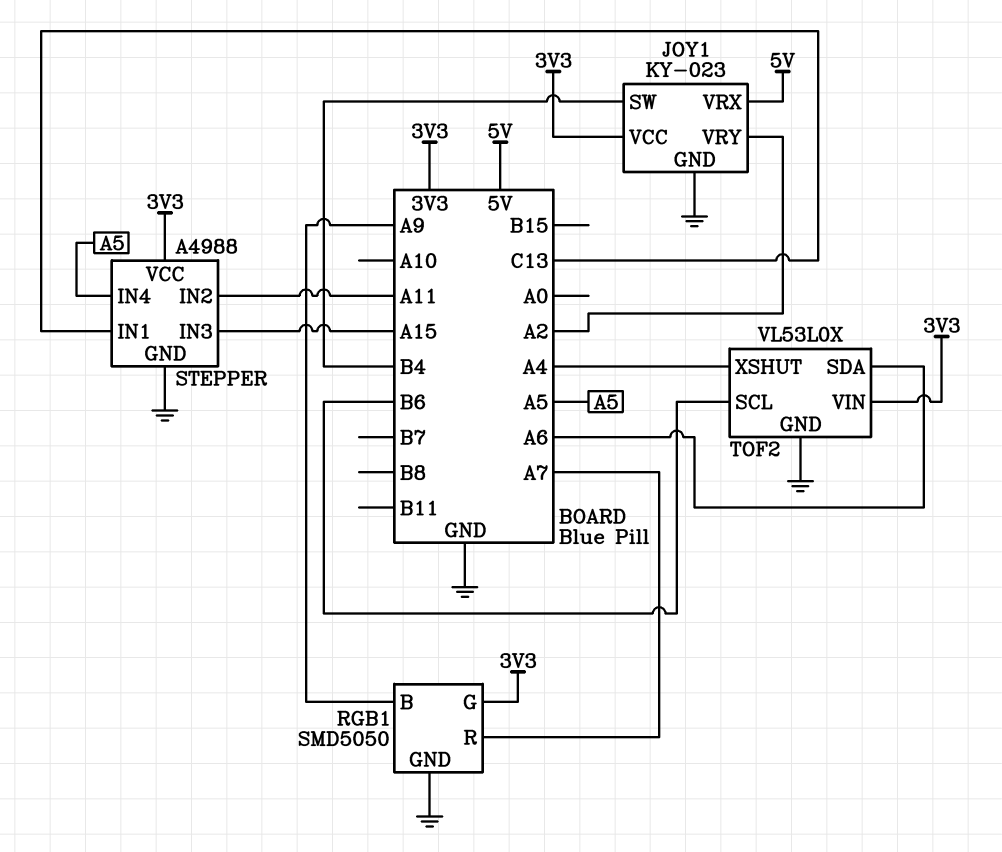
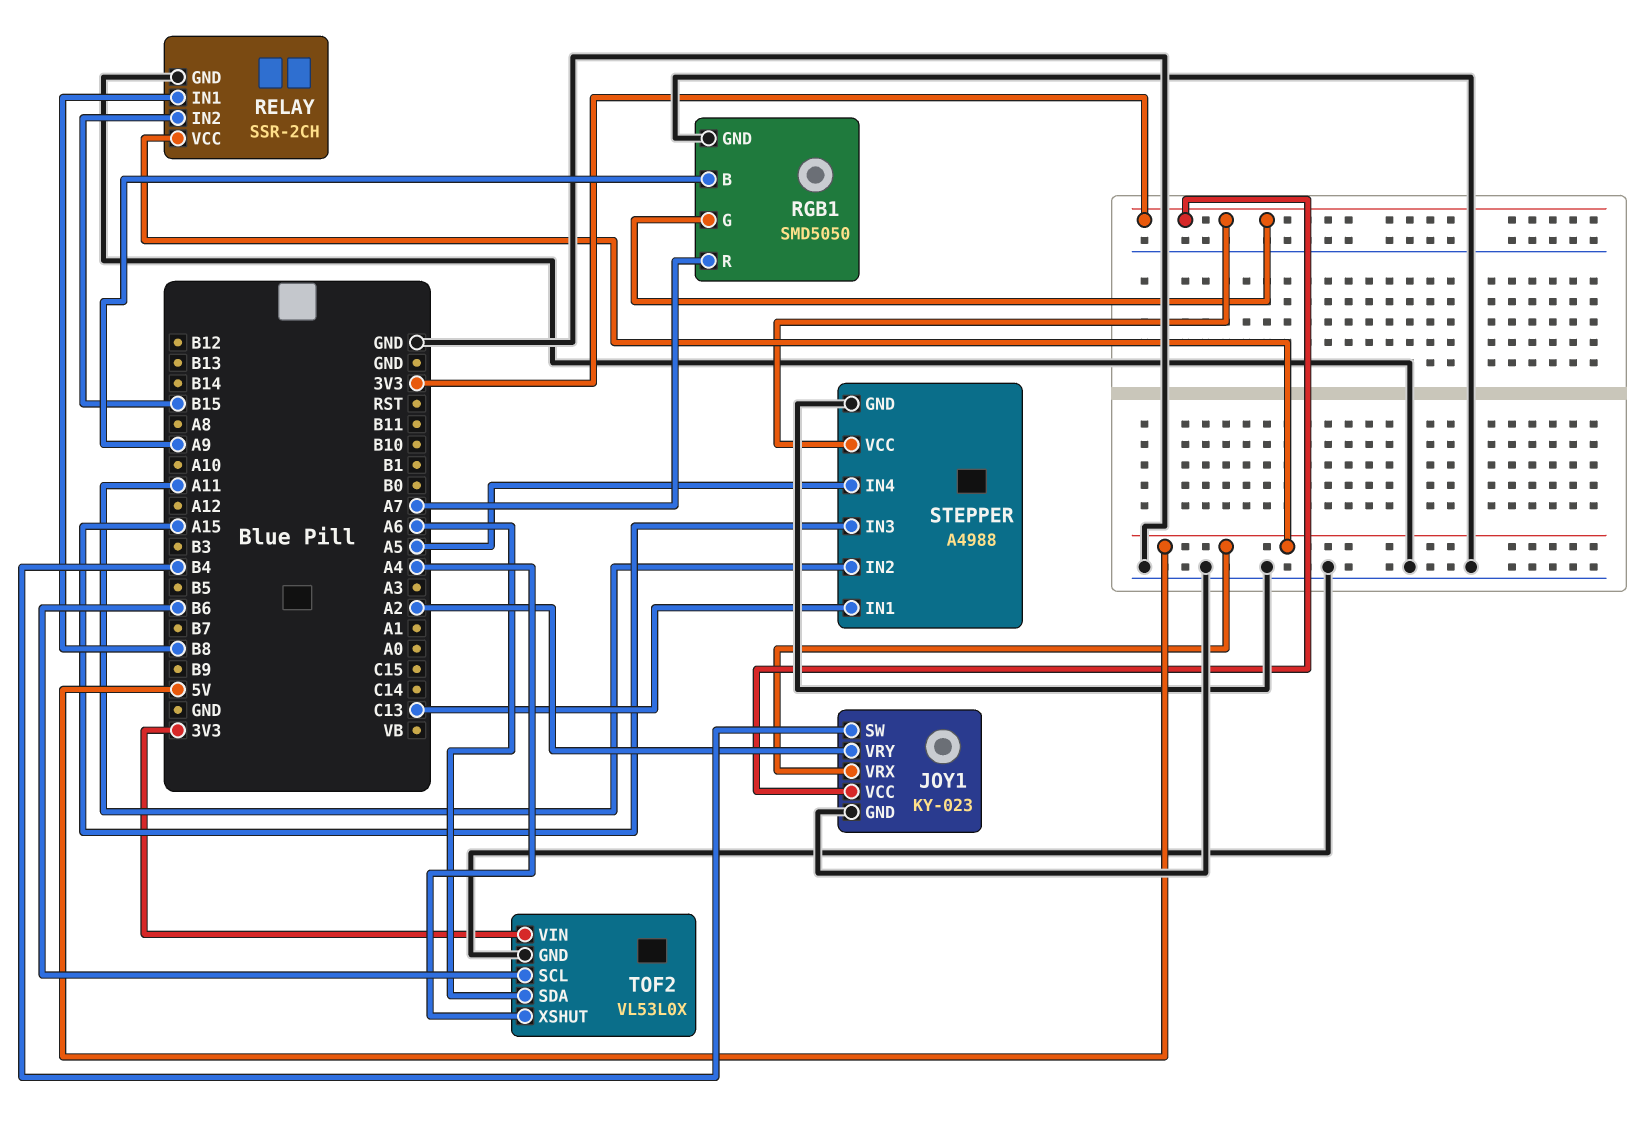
RELAY: none -> SSR-2CH
RELAY pin GND: none -> GND
RELAY pin IN1: none -> B8
RELAY pin IN2: none -> B15
RELAY pin VCC: none -> 5V

